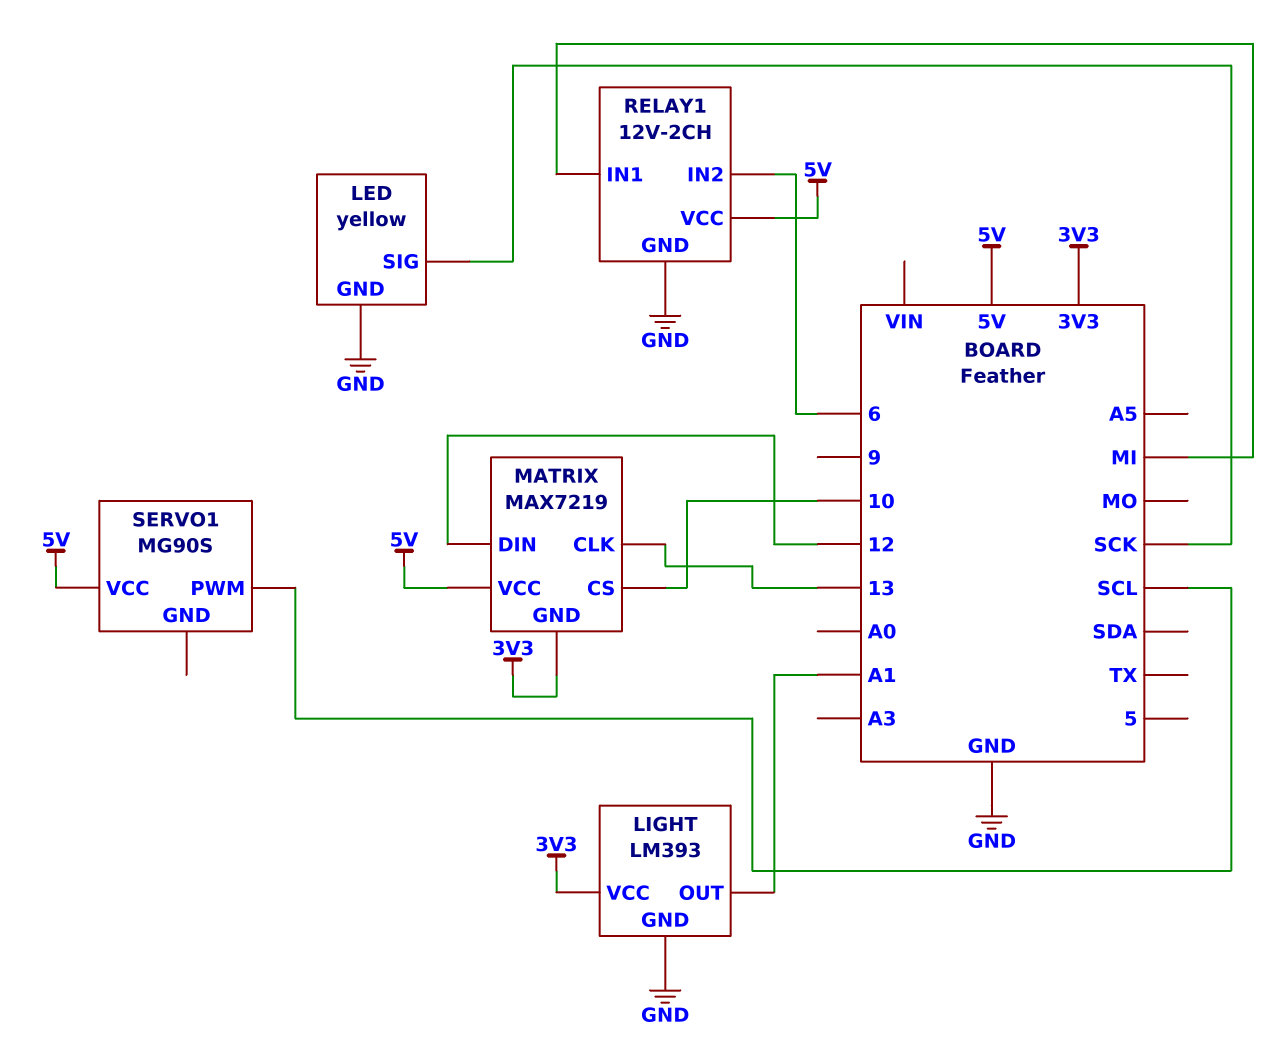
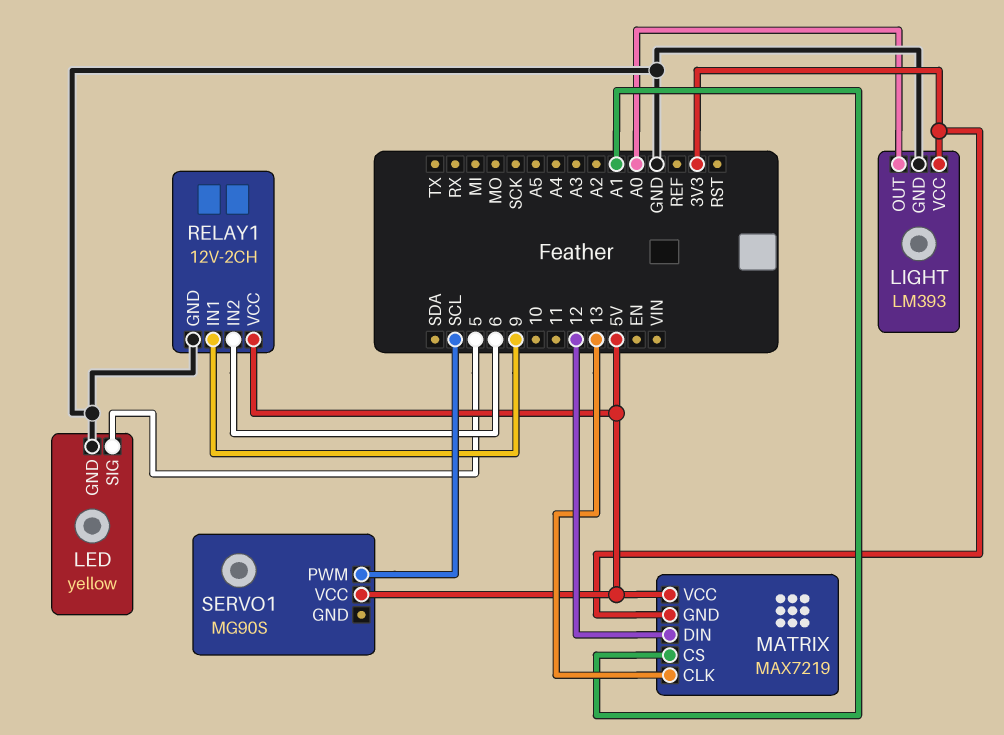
LED pin SIG: SCK -> 5
LIGHT pin OUT: A1 -> A0
MATRIX pin CS: 10 -> A1
RELAY1 pin IN1: MI -> 9

